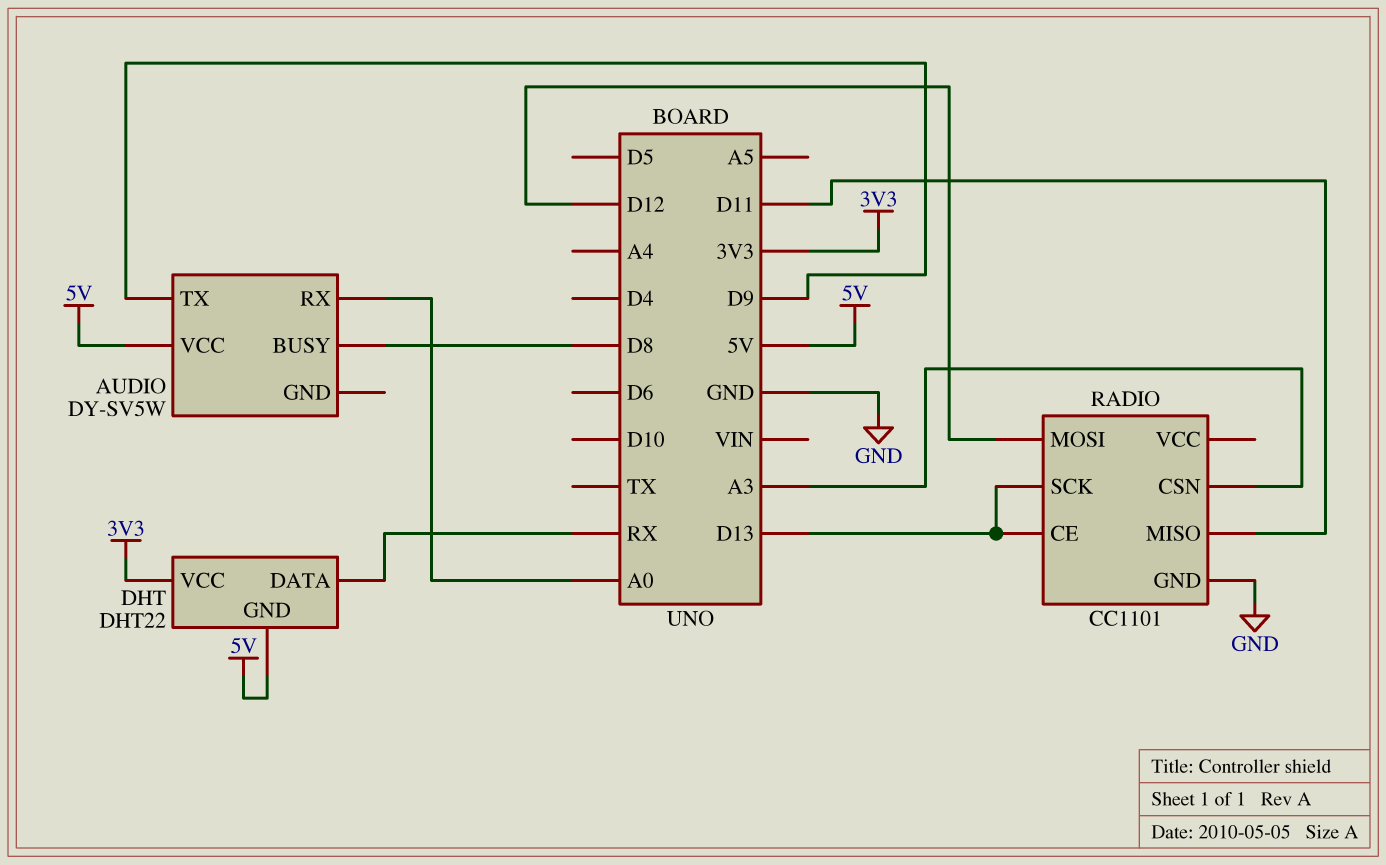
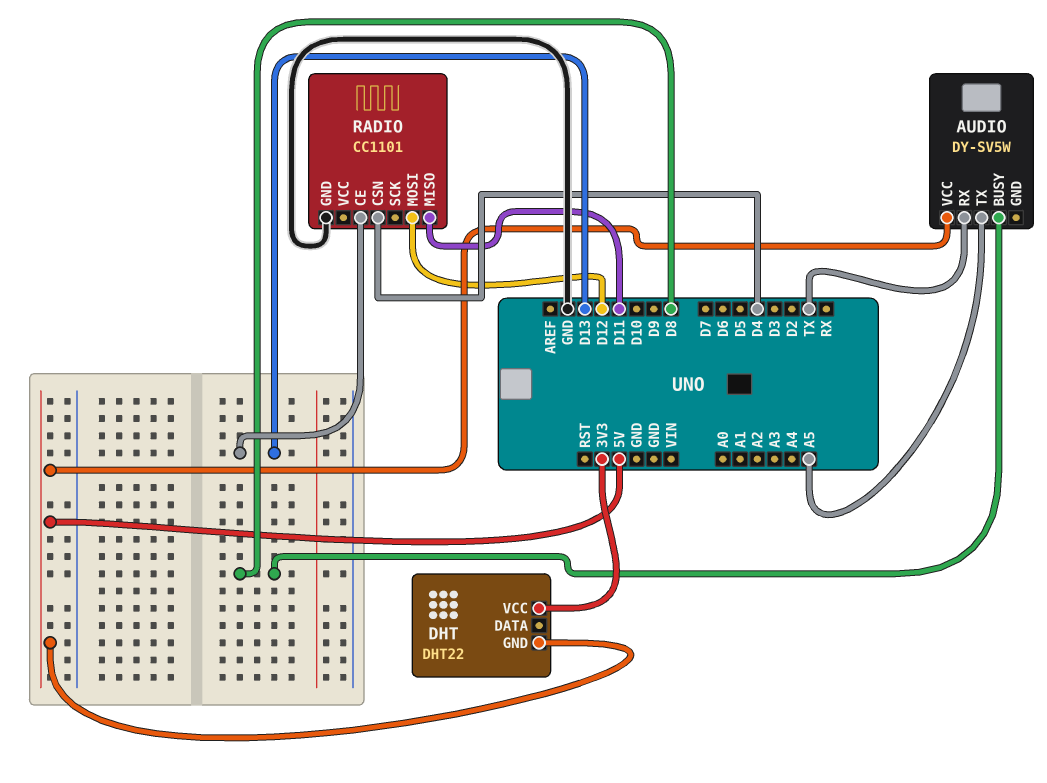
AUDIO pin RX: A0 -> TX
AUDIO pin TX: D9 -> A5
DHT pin DATA: RX -> none
RADIO pin CSN: A3 -> D4
RADIO pin SCK: D13 -> none

